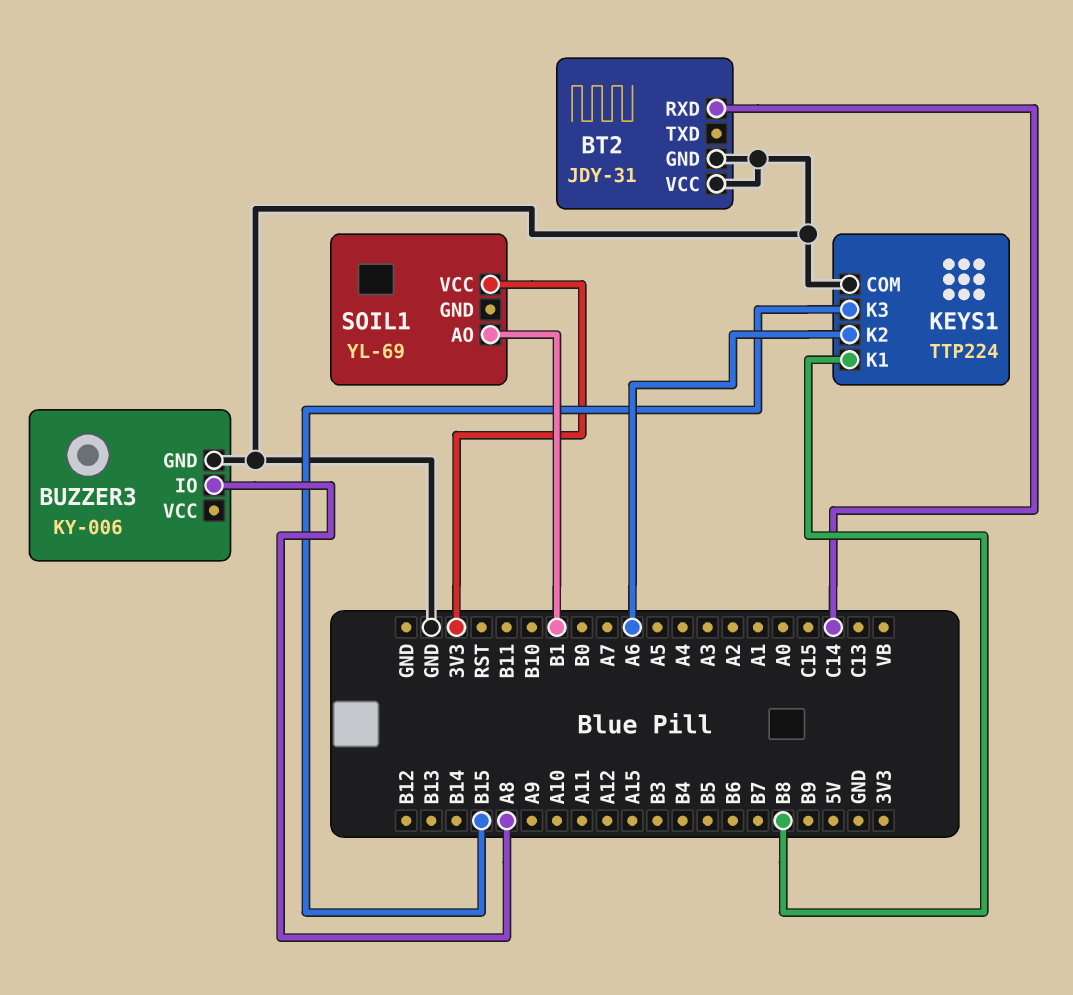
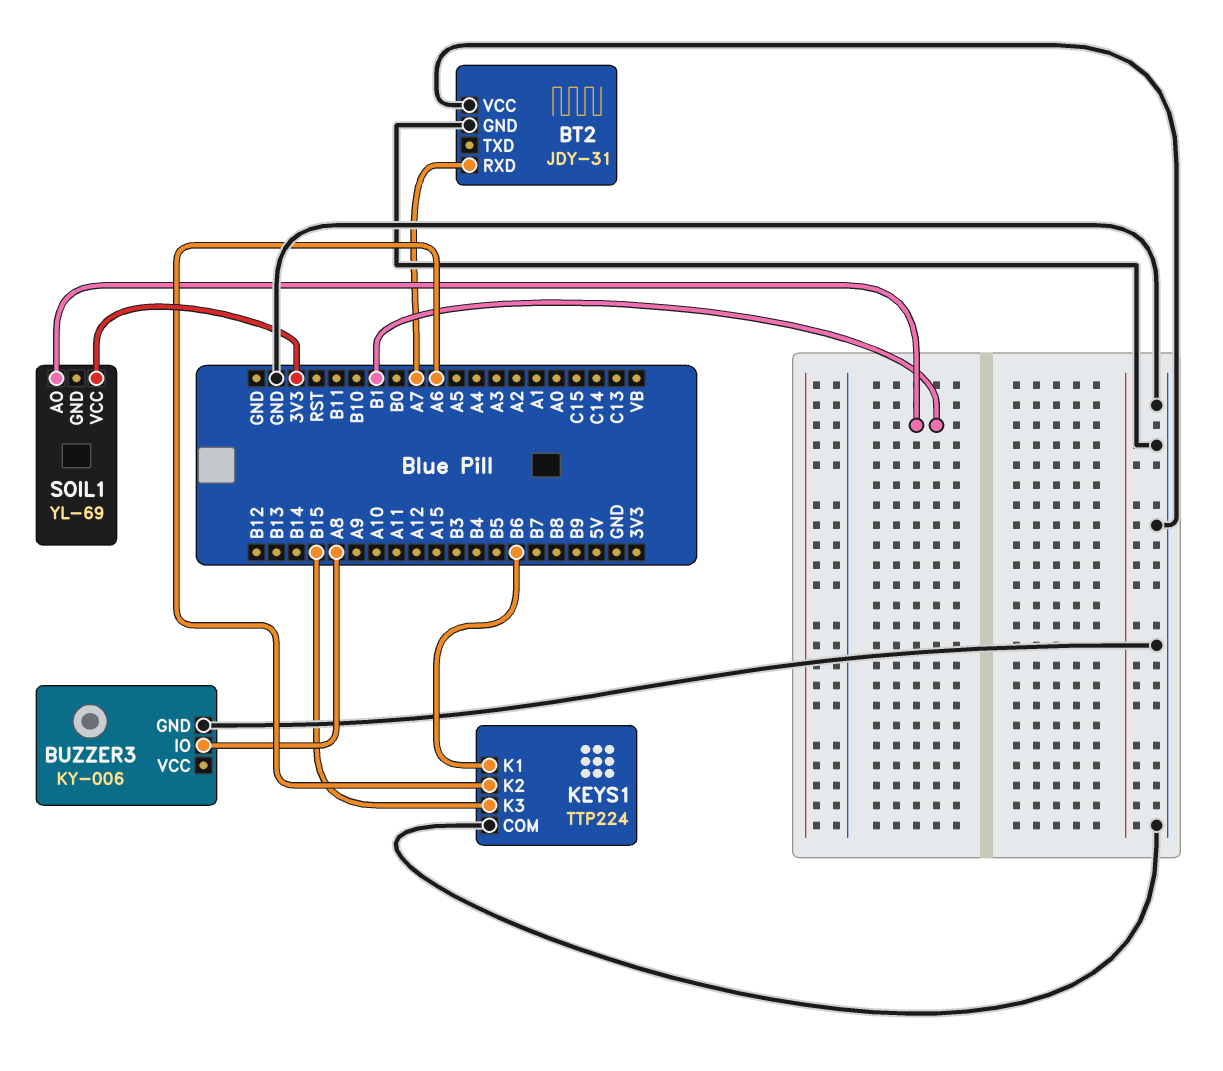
BT2 pin RXD: C14 -> A7
KEYS1 pin K1: B8 -> B6

